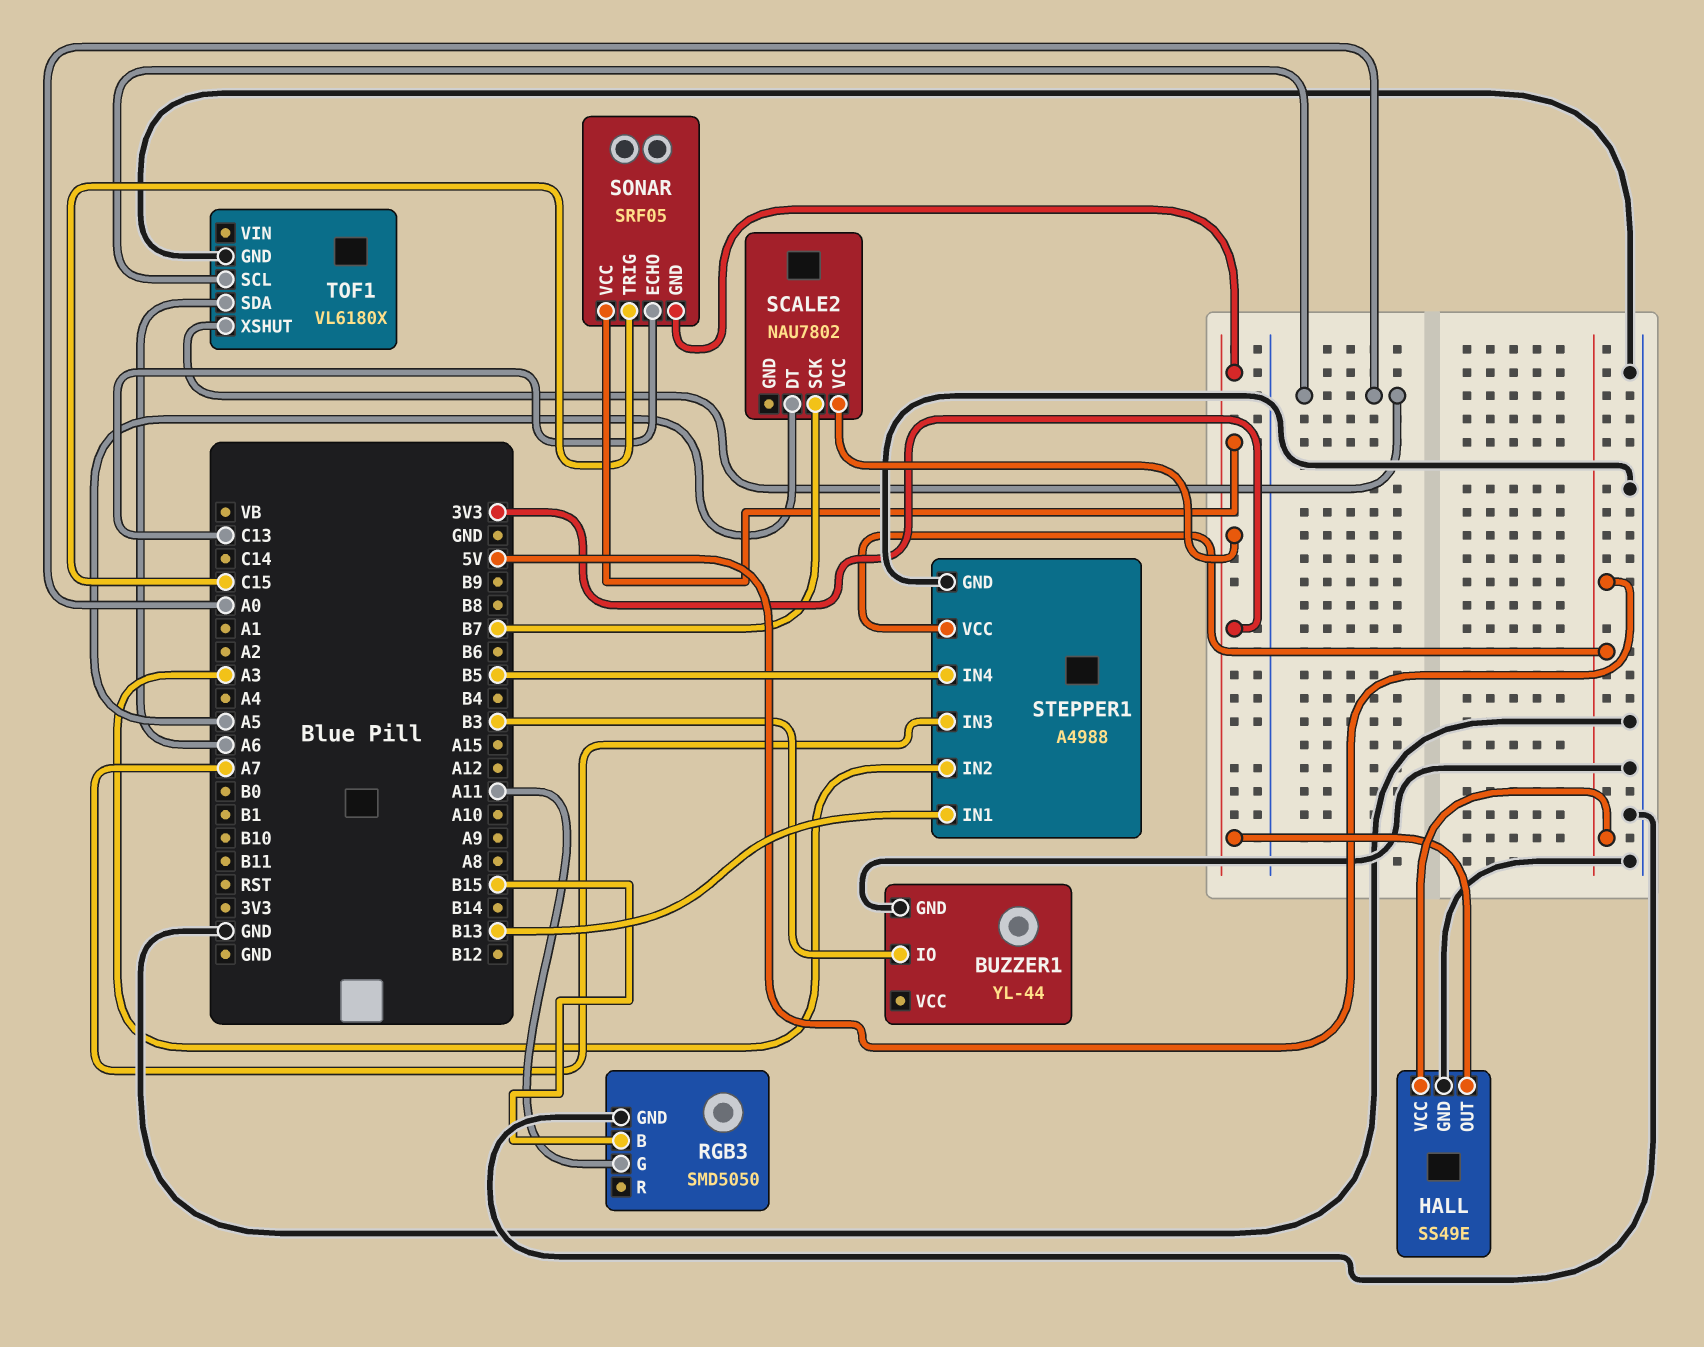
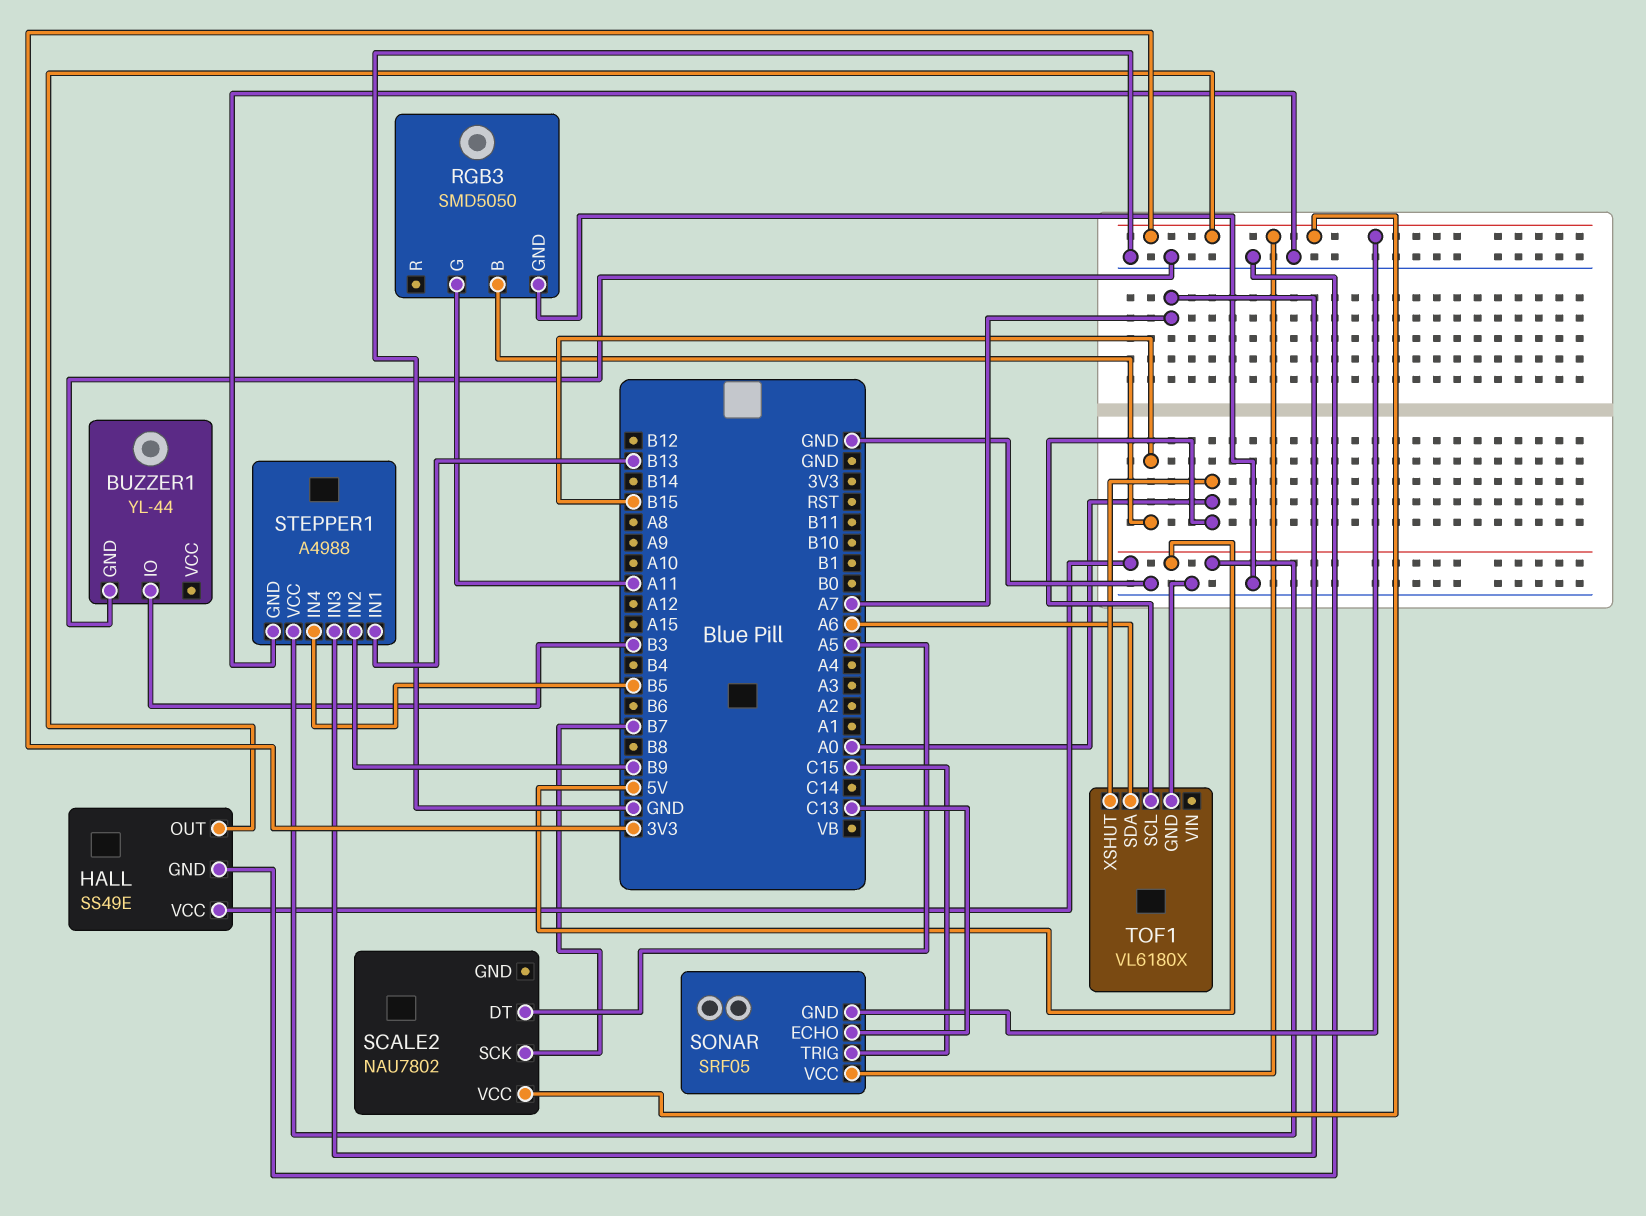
STEPPER1 pin IN2: A3 -> B9

